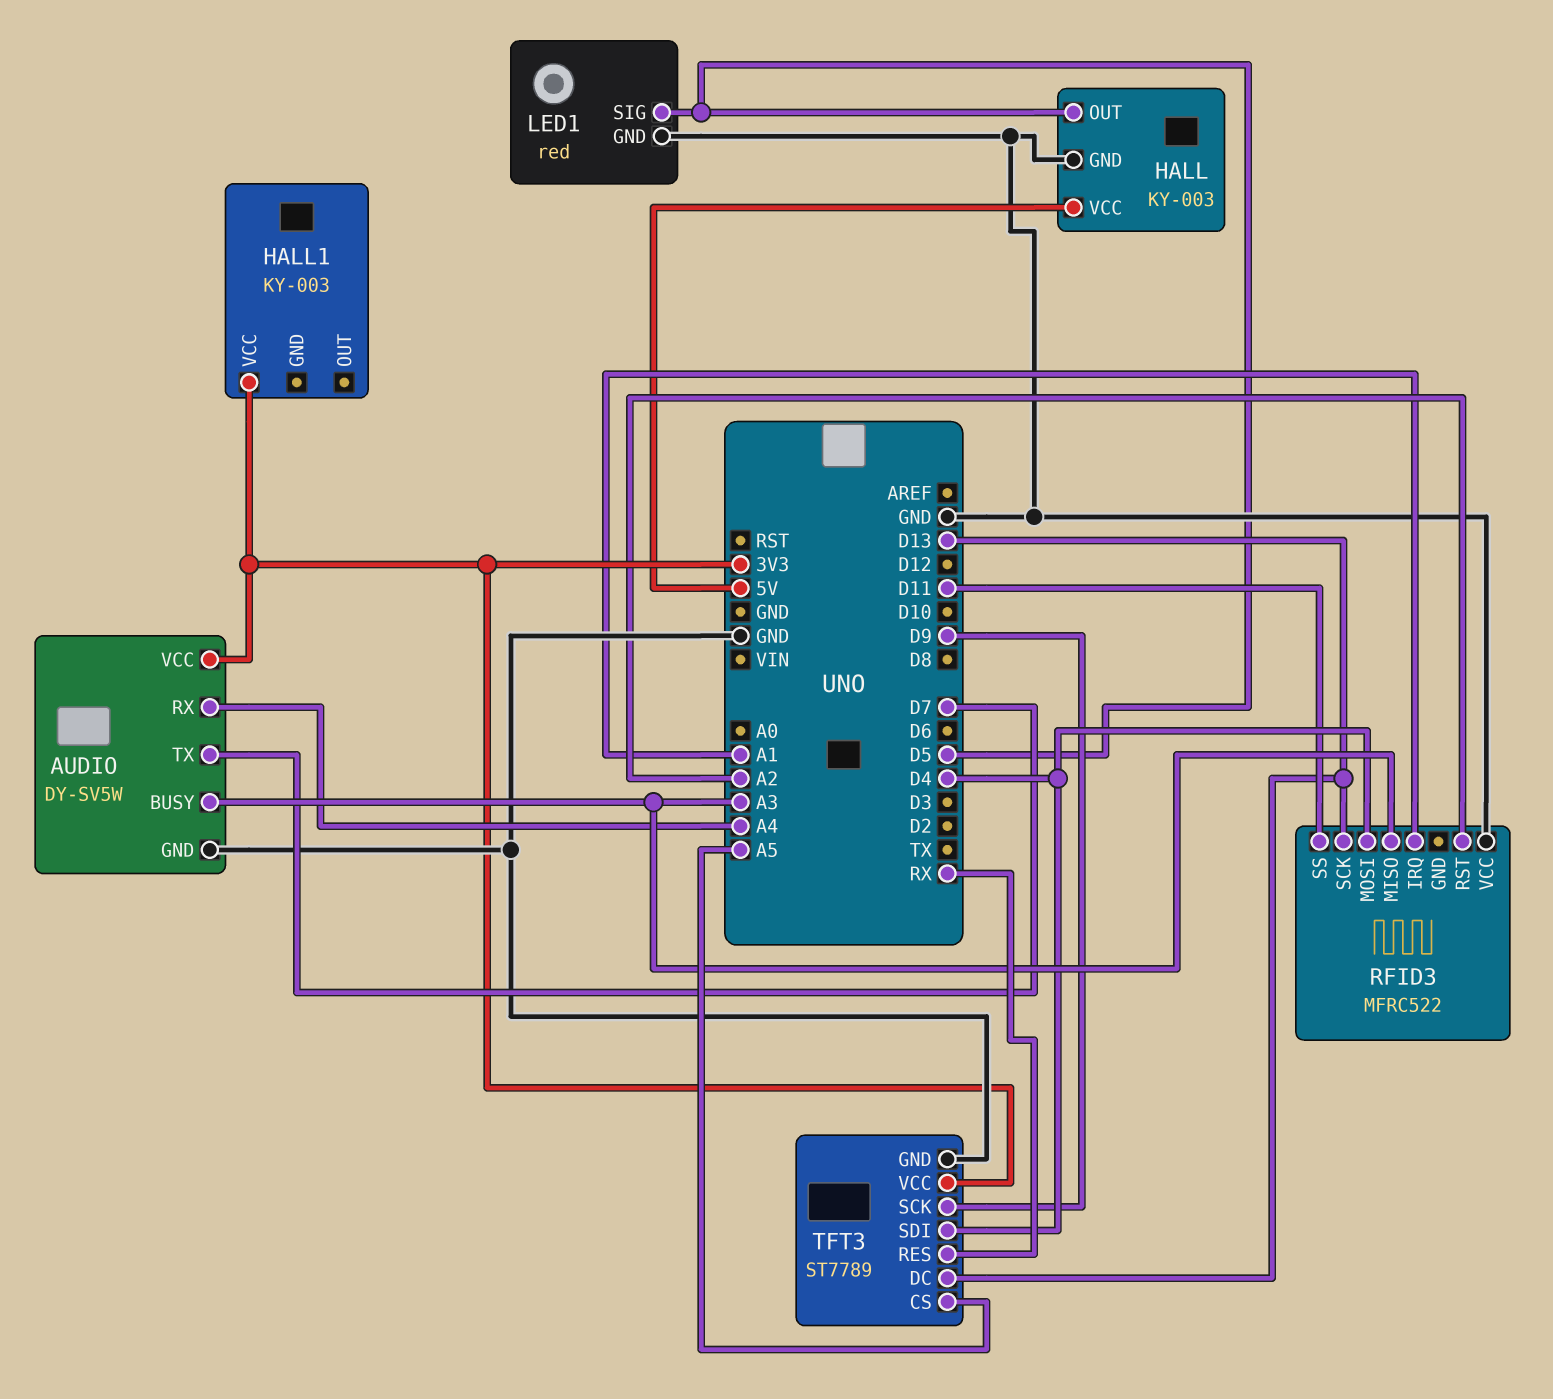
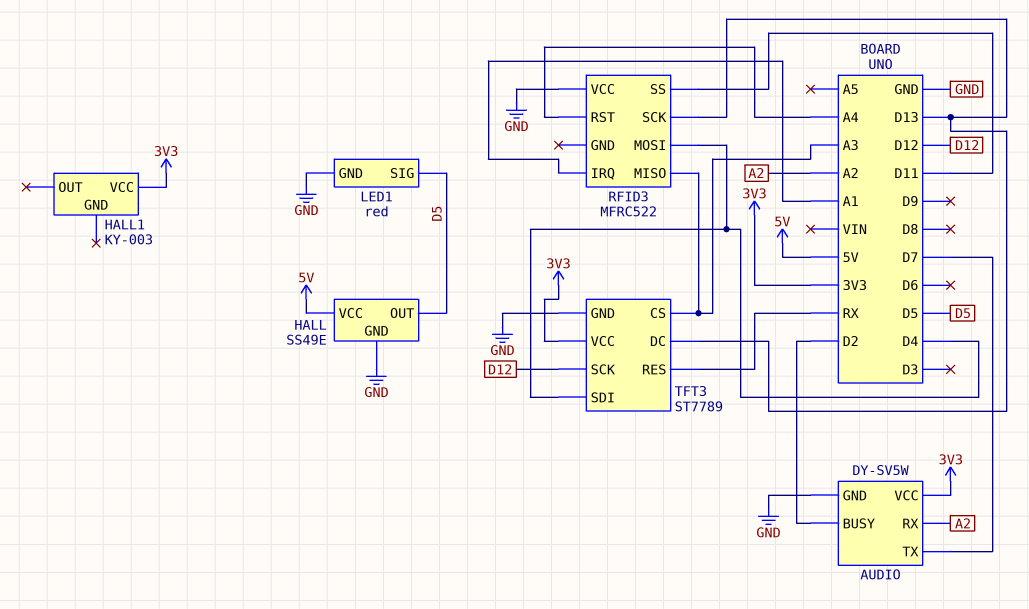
AUDIO pin BUSY: A3 -> D2
AUDIO pin RX: A4 -> A2
HALL: KY-003 -> SS49E
RFID3 pin RST: A2 -> A4
TFT3 pin CS: A5 -> A3
TFT3 pin SCK: D9 -> D12

